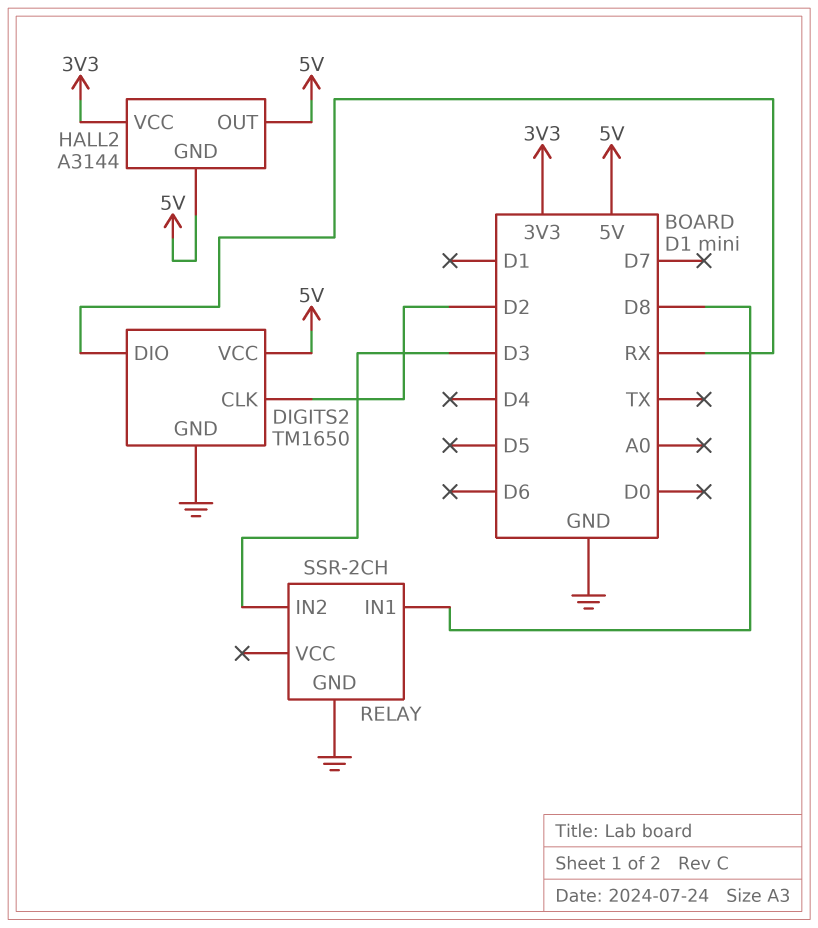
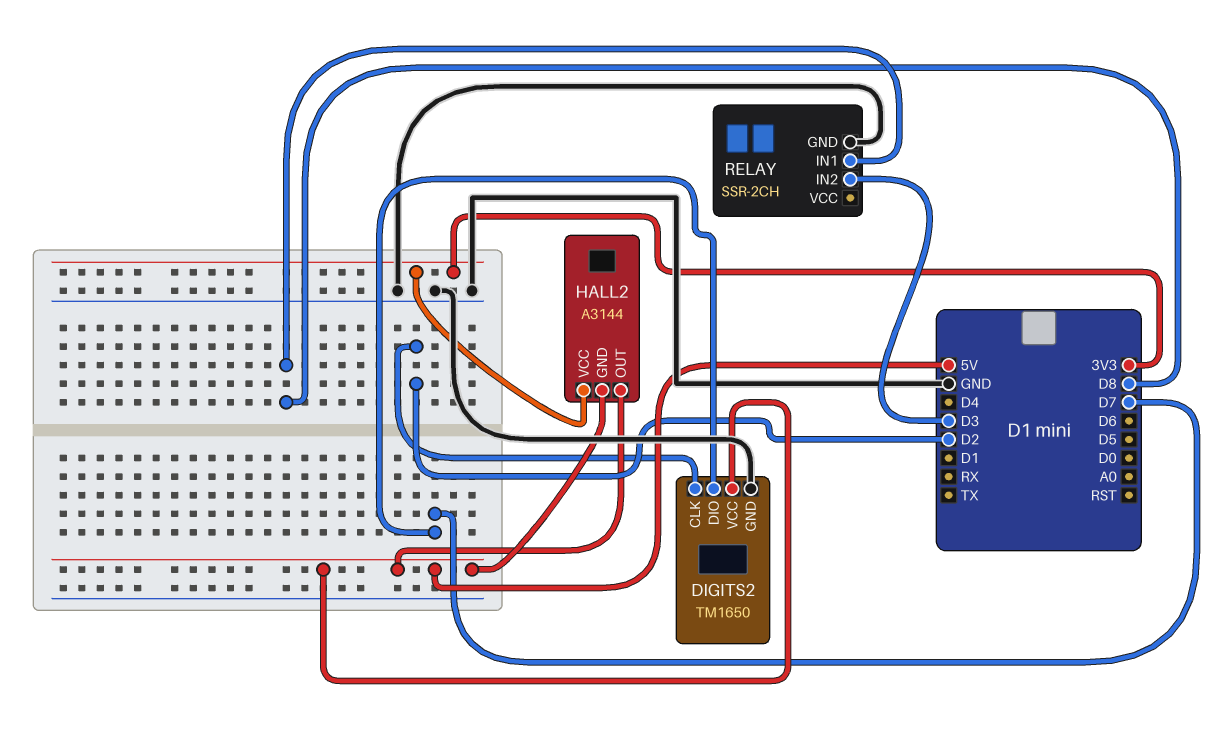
DIGITS2 pin DIO: RX -> D7

